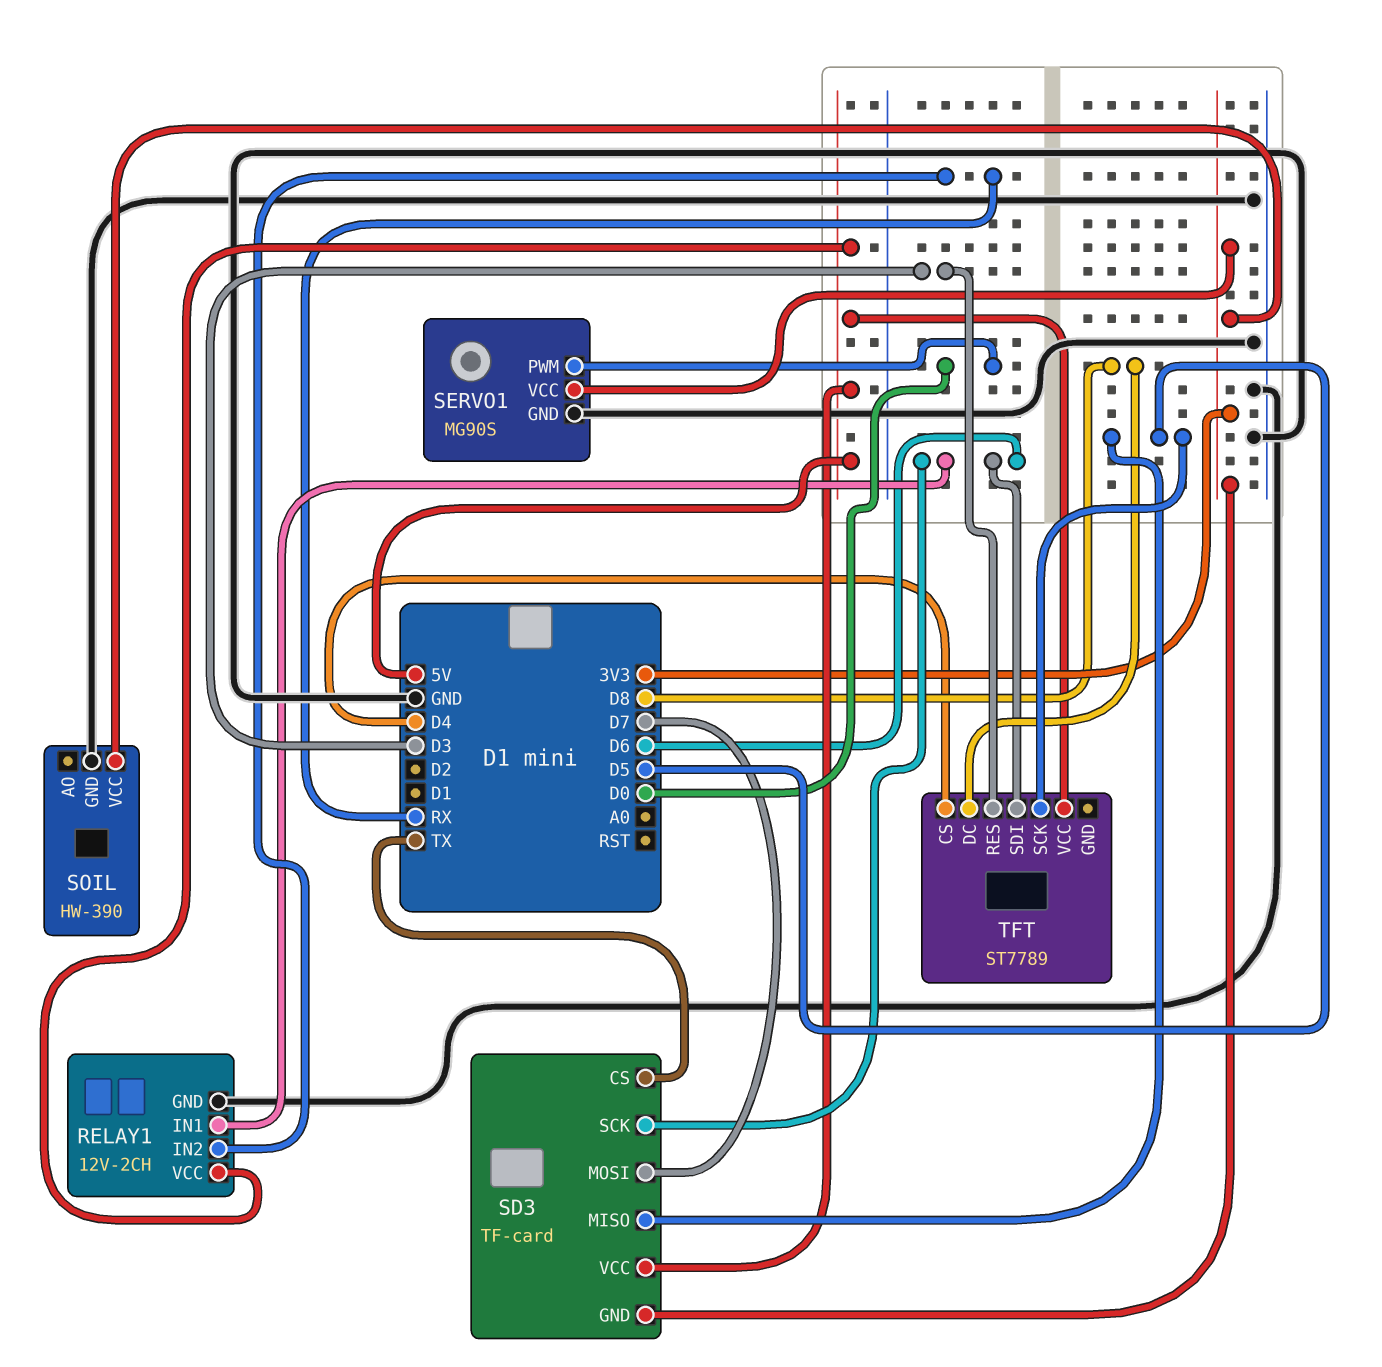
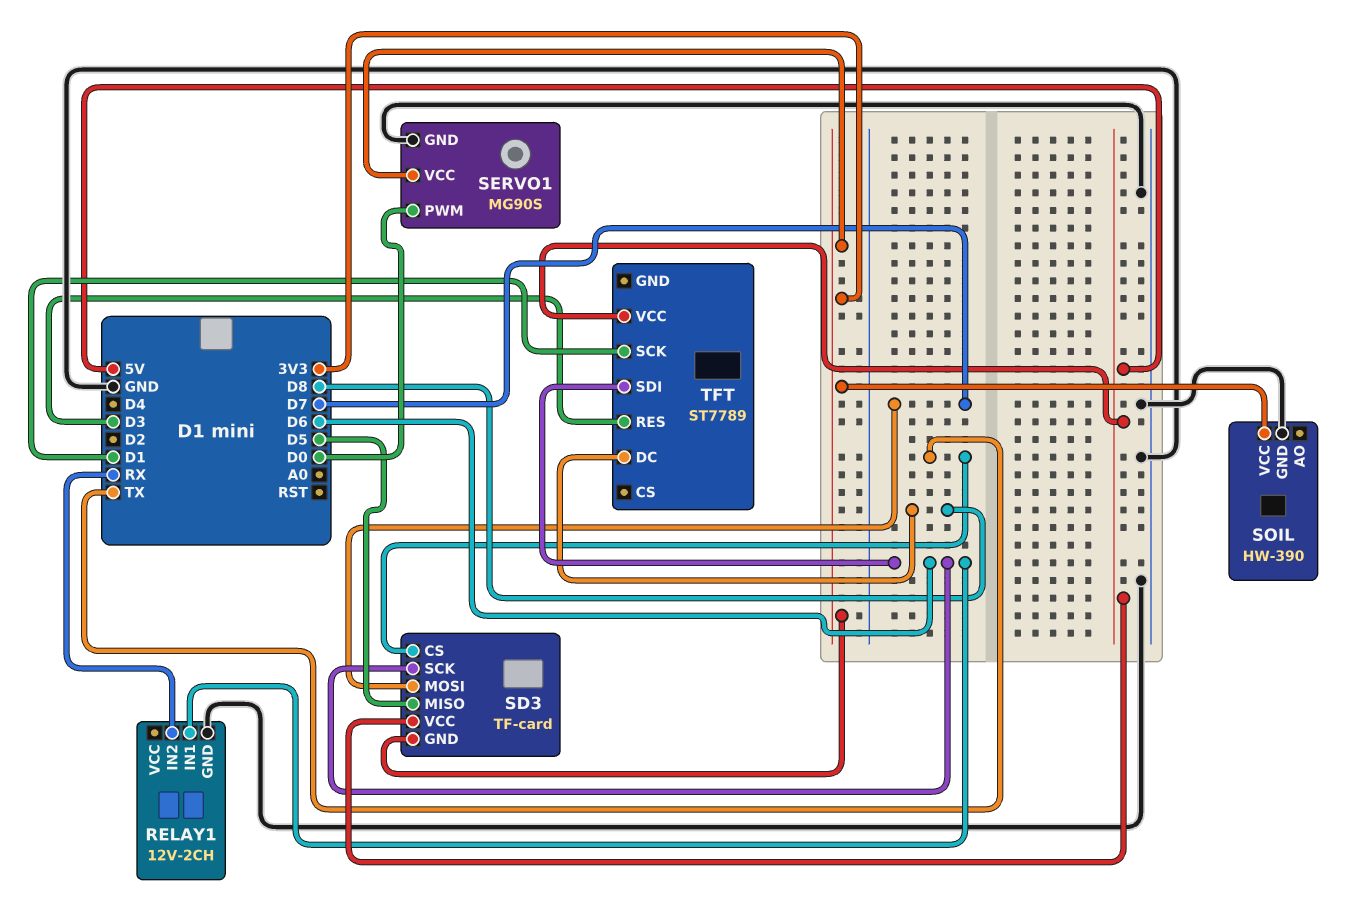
RELAY1 pin VCC: 5V -> none
TFT pin CS: D4 -> none
TFT pin SCK: D5 -> D1

